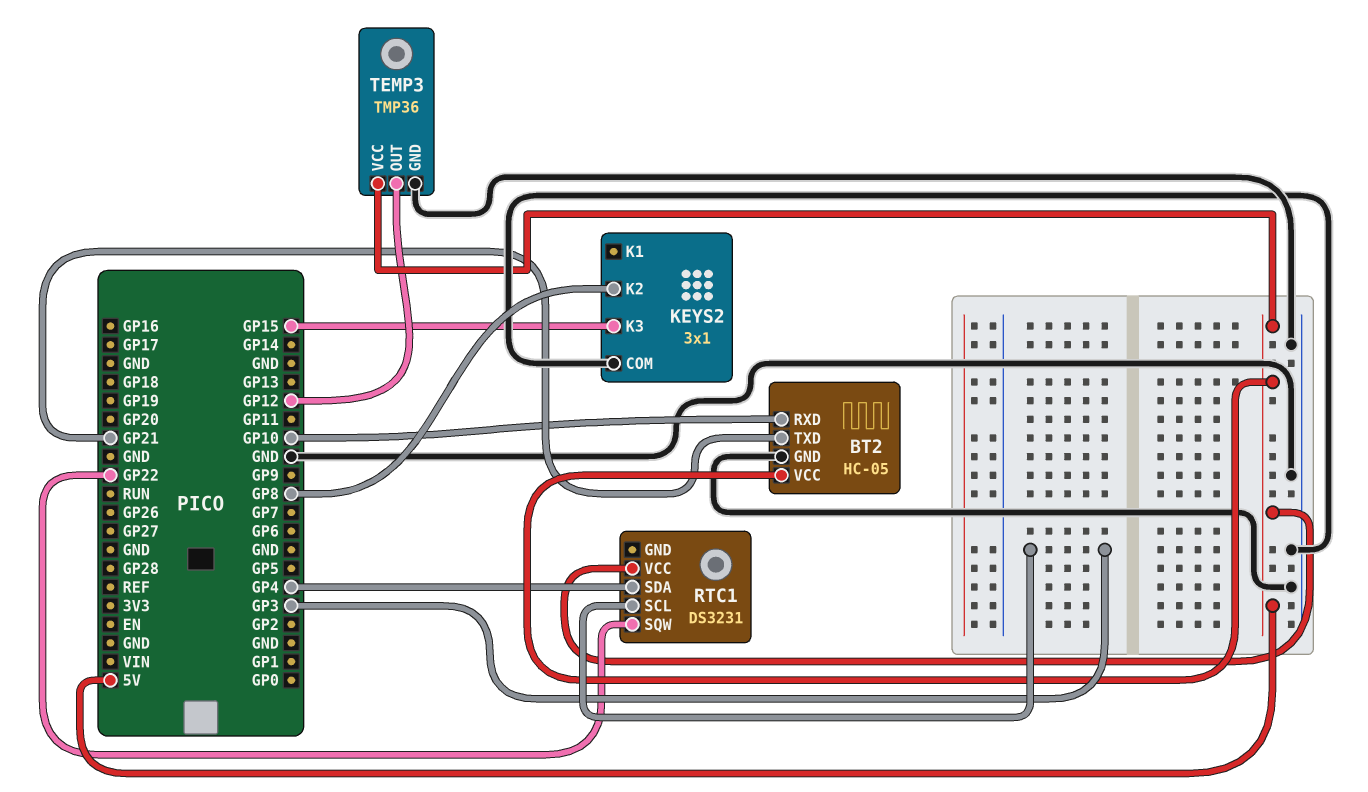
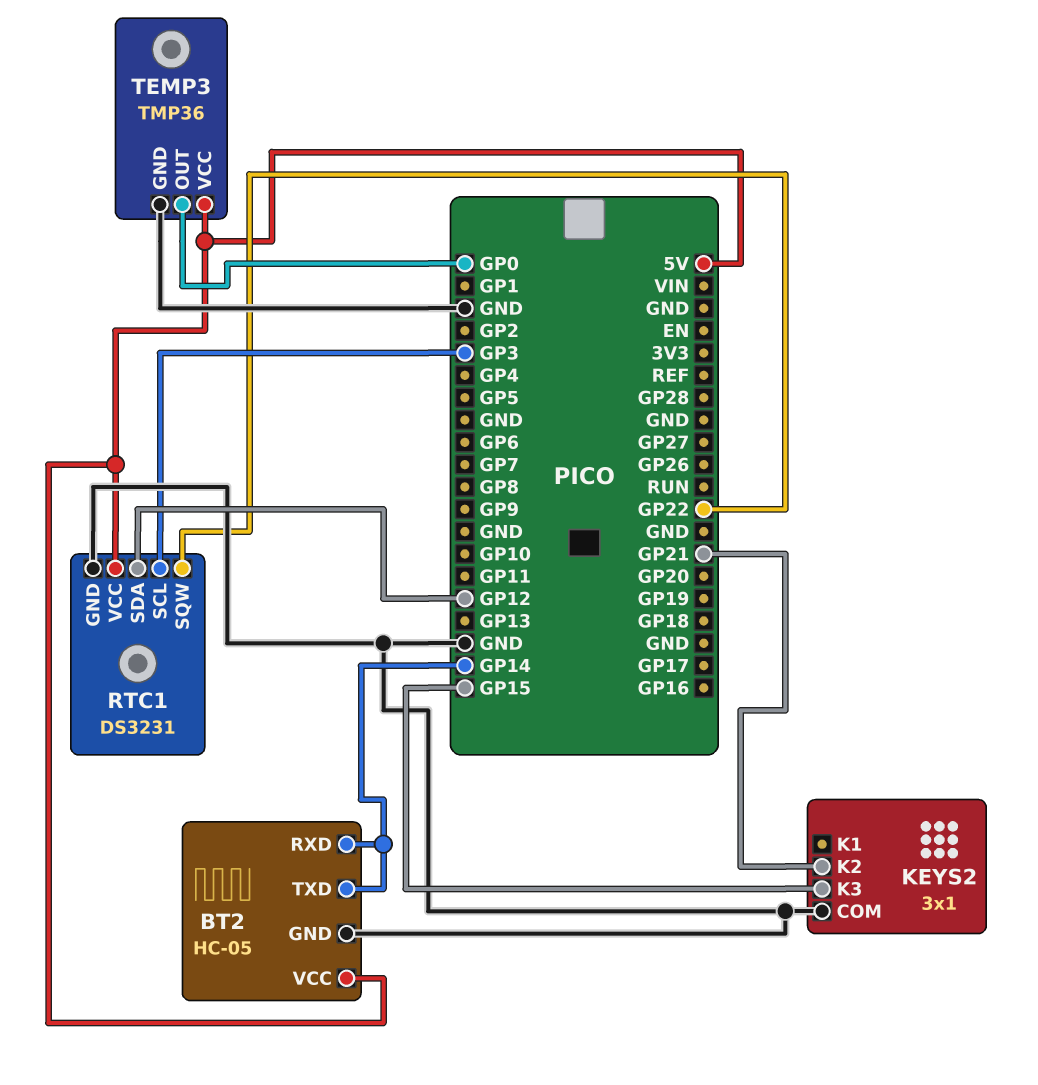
BT2 pin RXD: GP10 -> GP14
BT2 pin TXD: GP21 -> GP14
KEYS2 pin K2: GP8 -> GP21
RTC1 pin GND: none -> GND
RTC1 pin SDA: GP4 -> GP12
TEMP3 pin OUT: GP12 -> GP0

